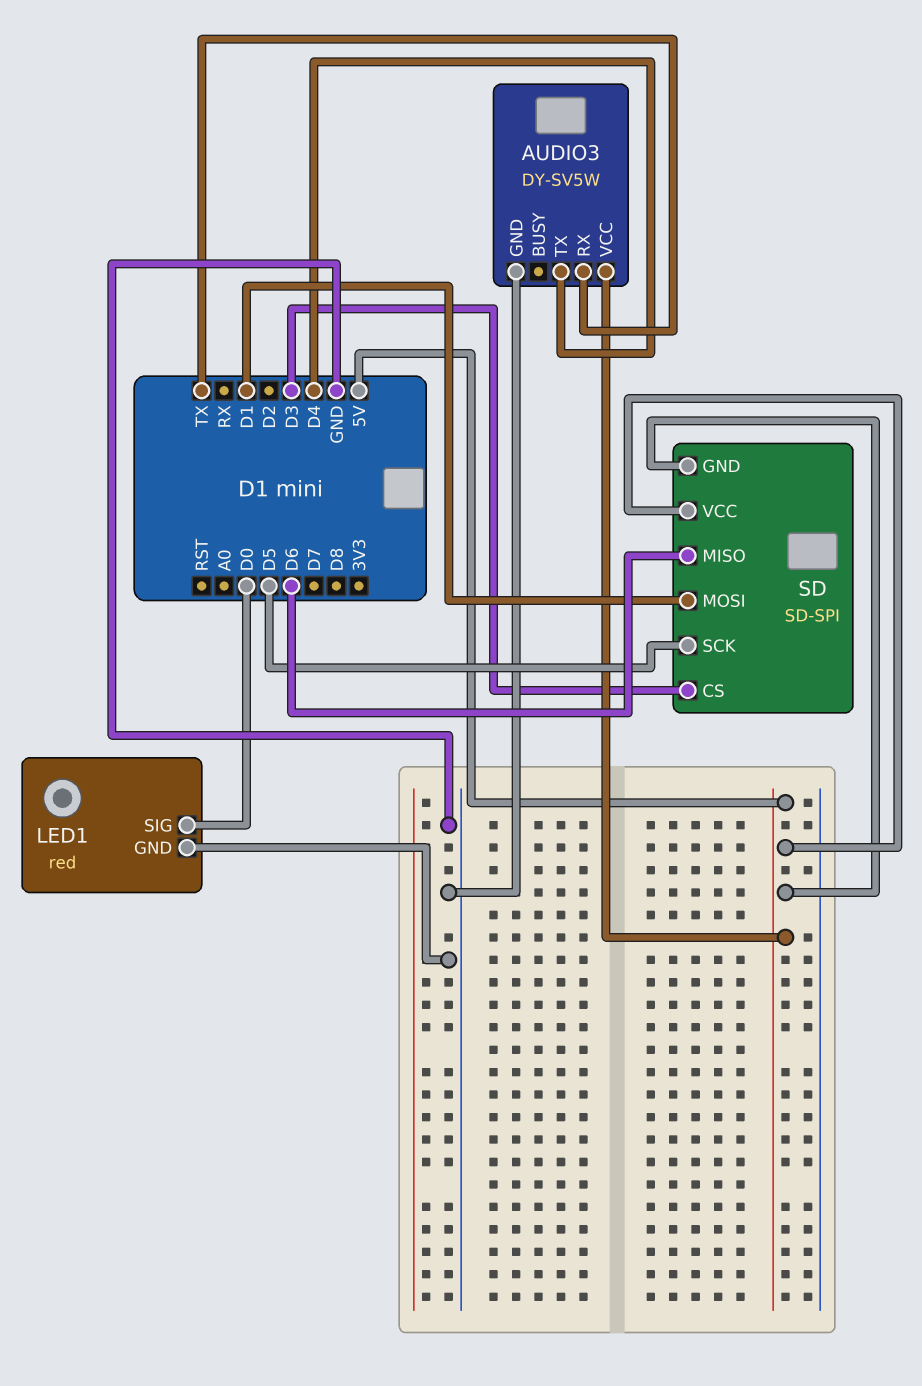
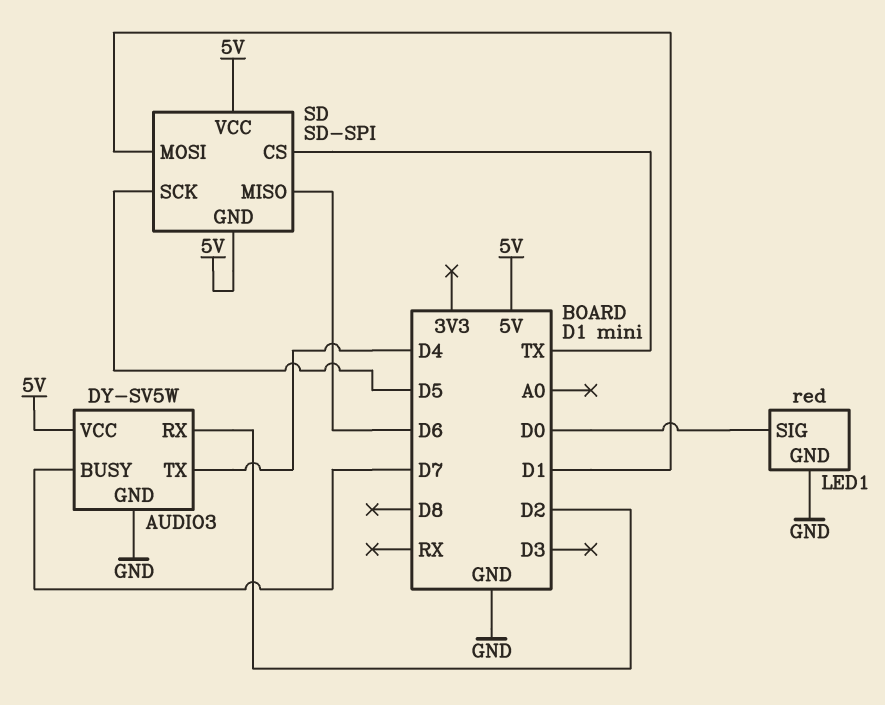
AUDIO3 pin BUSY: none -> D7
AUDIO3 pin RX: TX -> D2
SD pin CS: D3 -> TX

